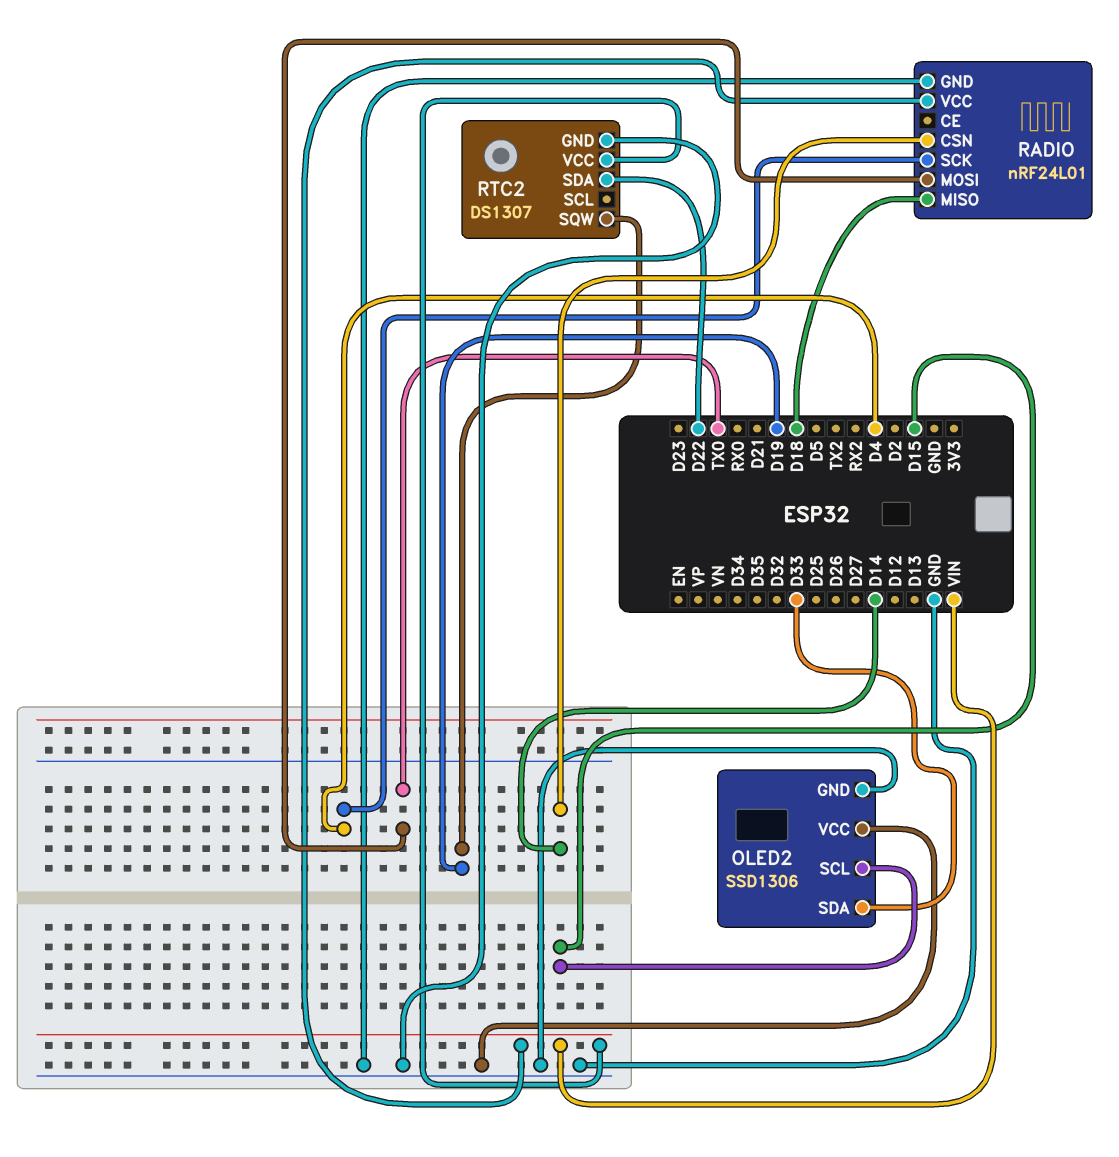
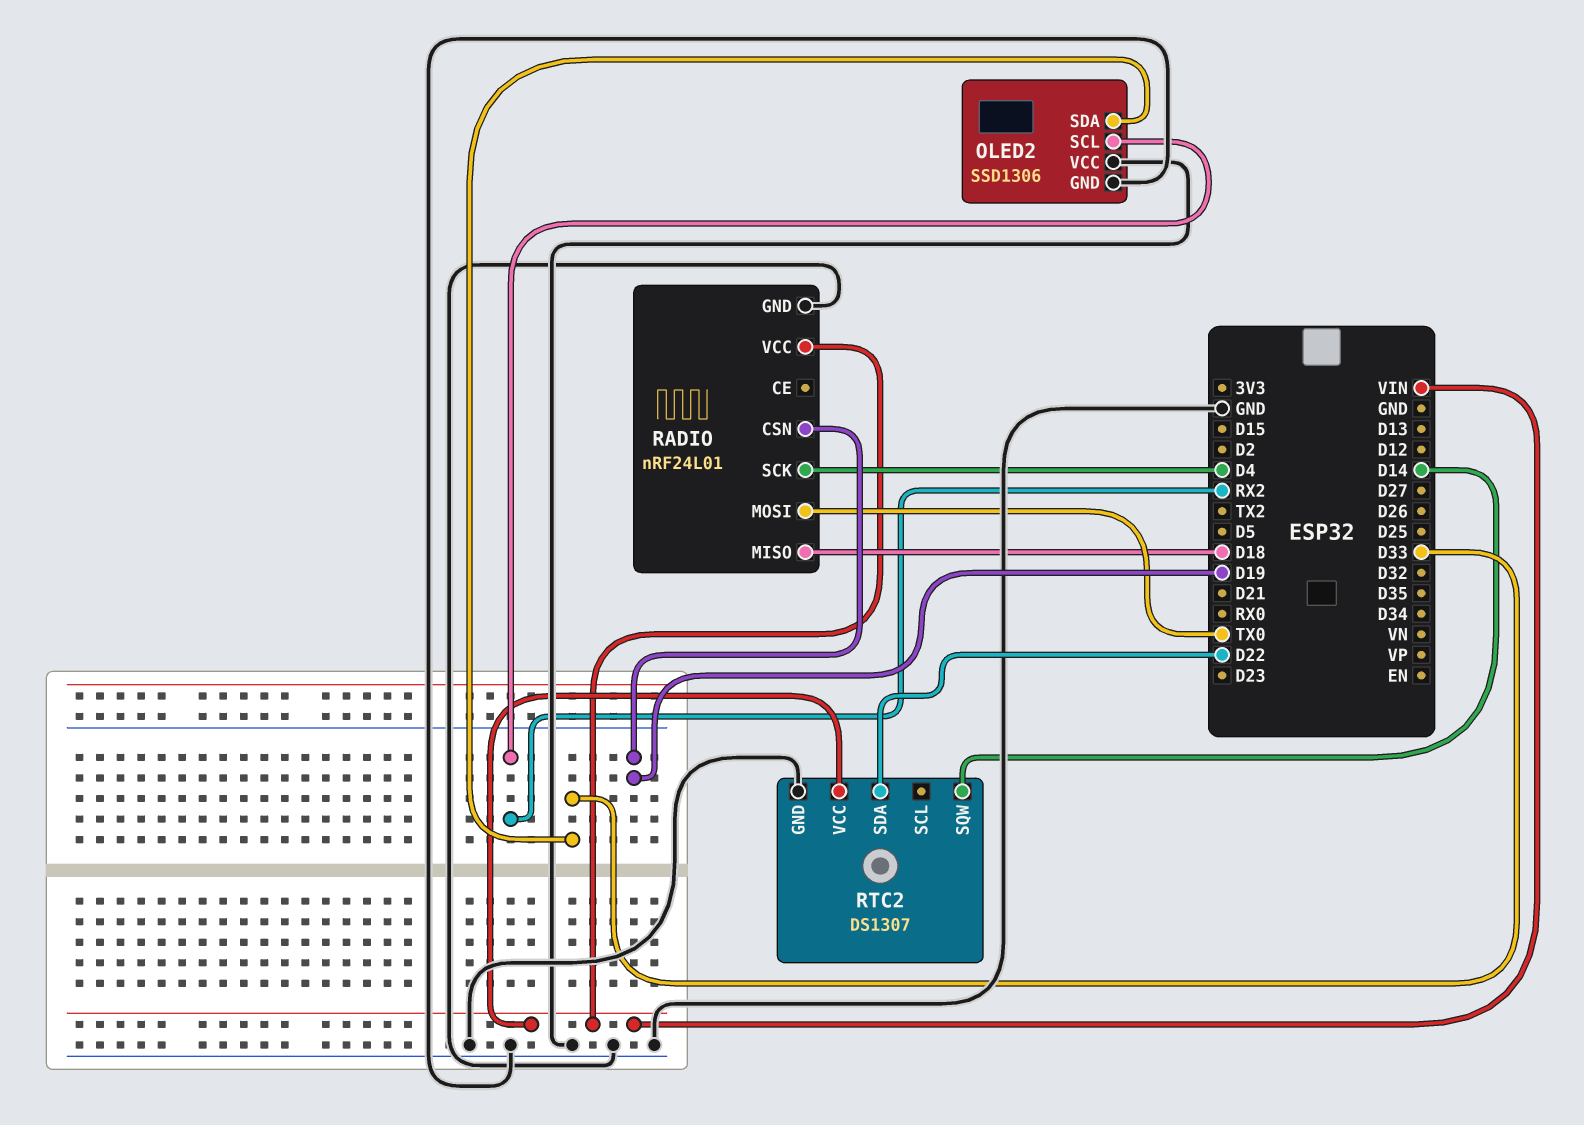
OLED2 pin SCL: D15 -> RX2
RADIO pin CSN: D14 -> D19
RTC2 pin SQW: D19 -> D14

